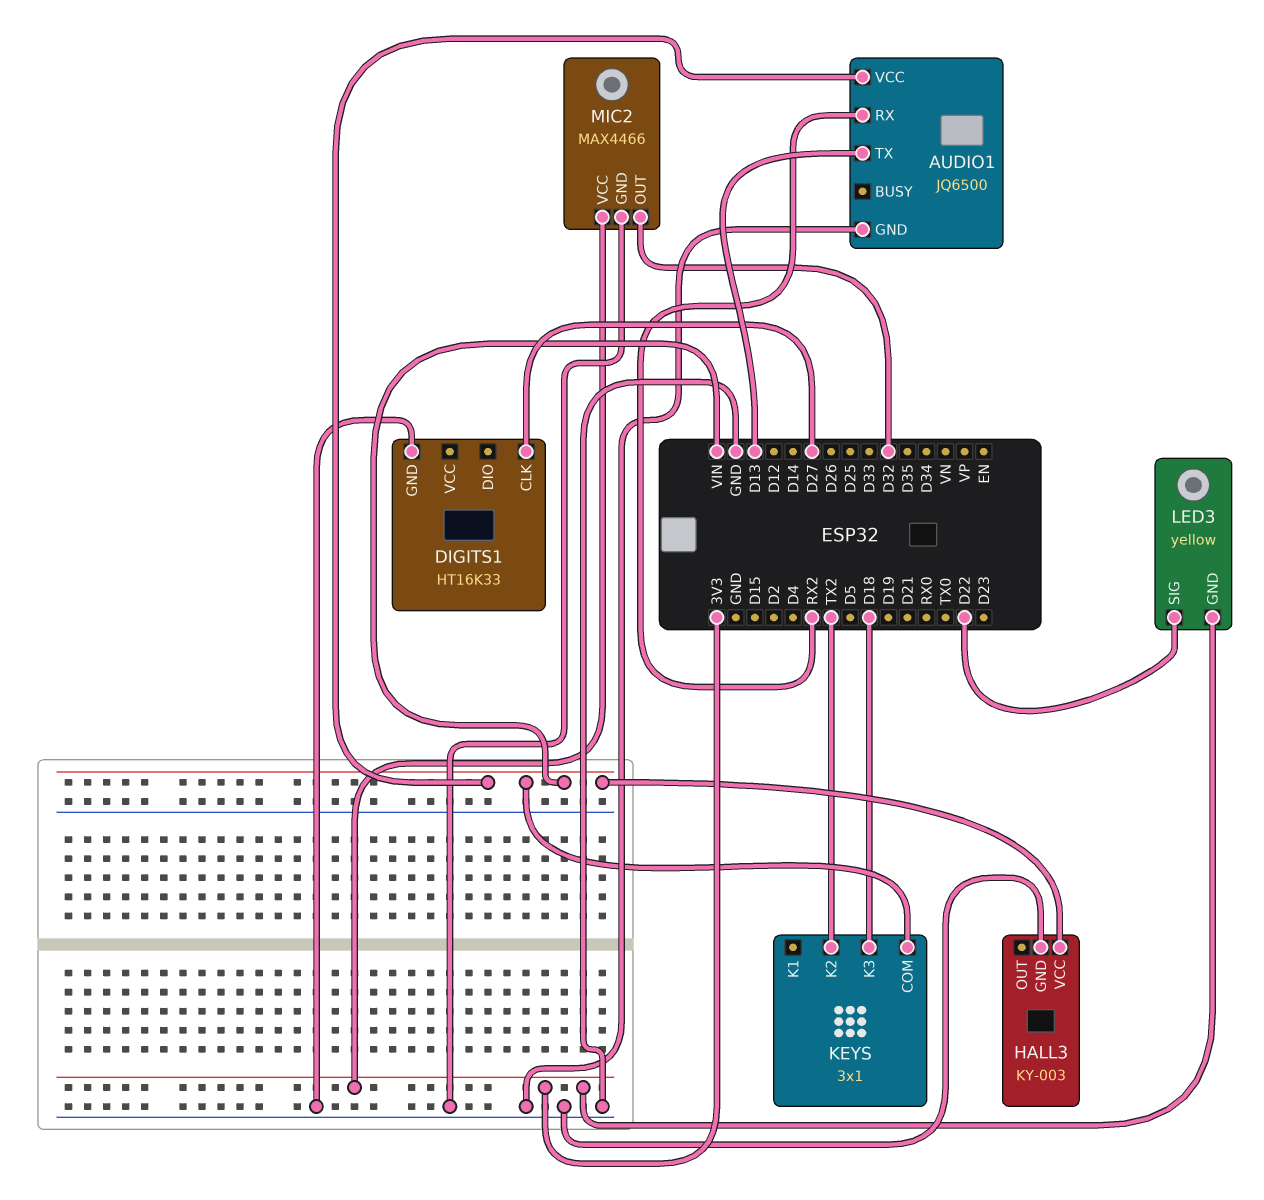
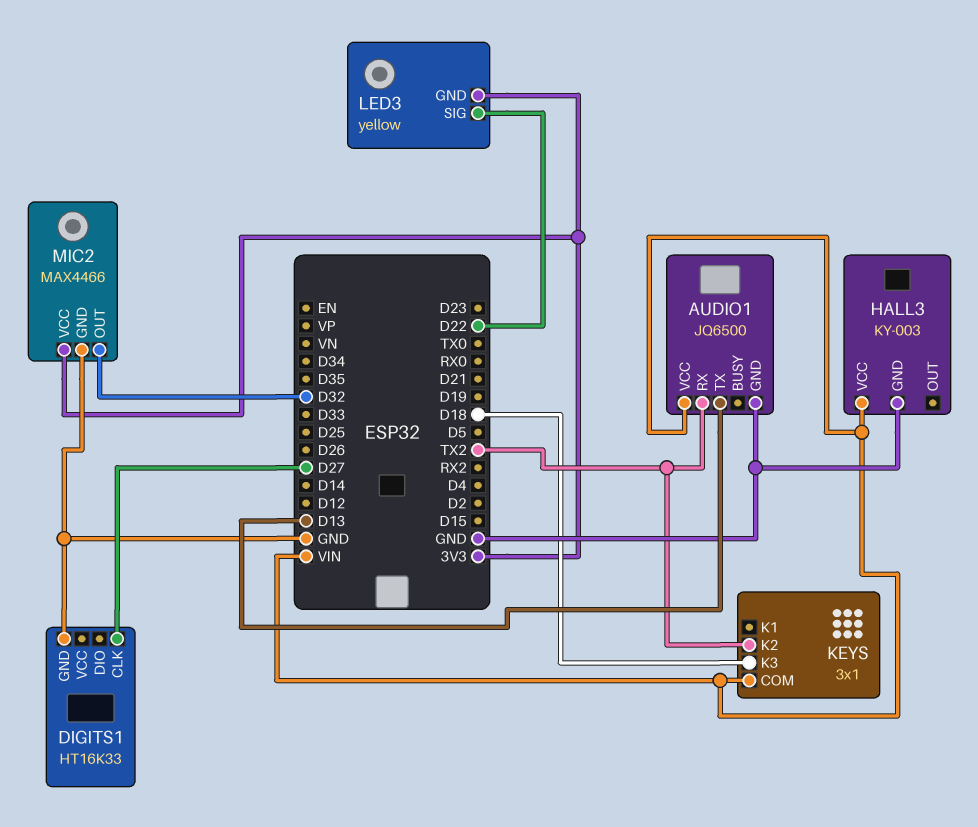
AUDIO1 pin RX: RX2 -> TX2

